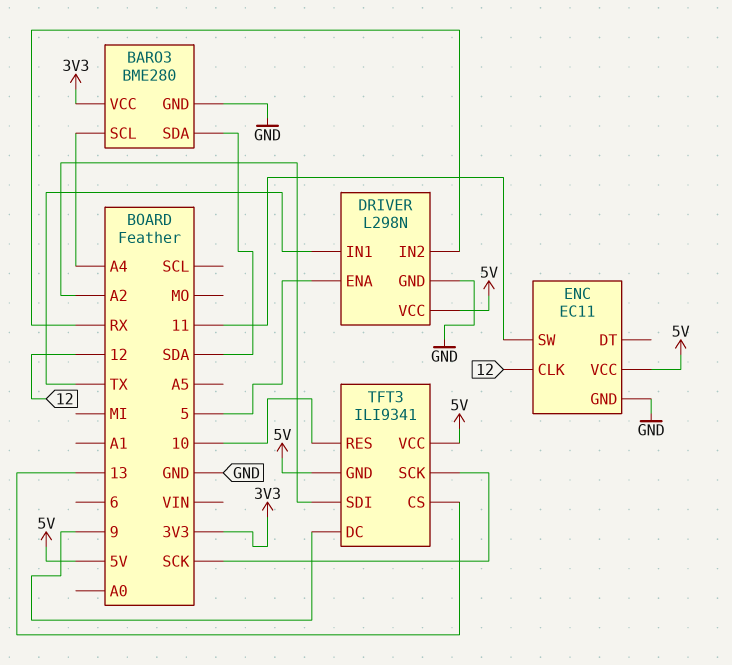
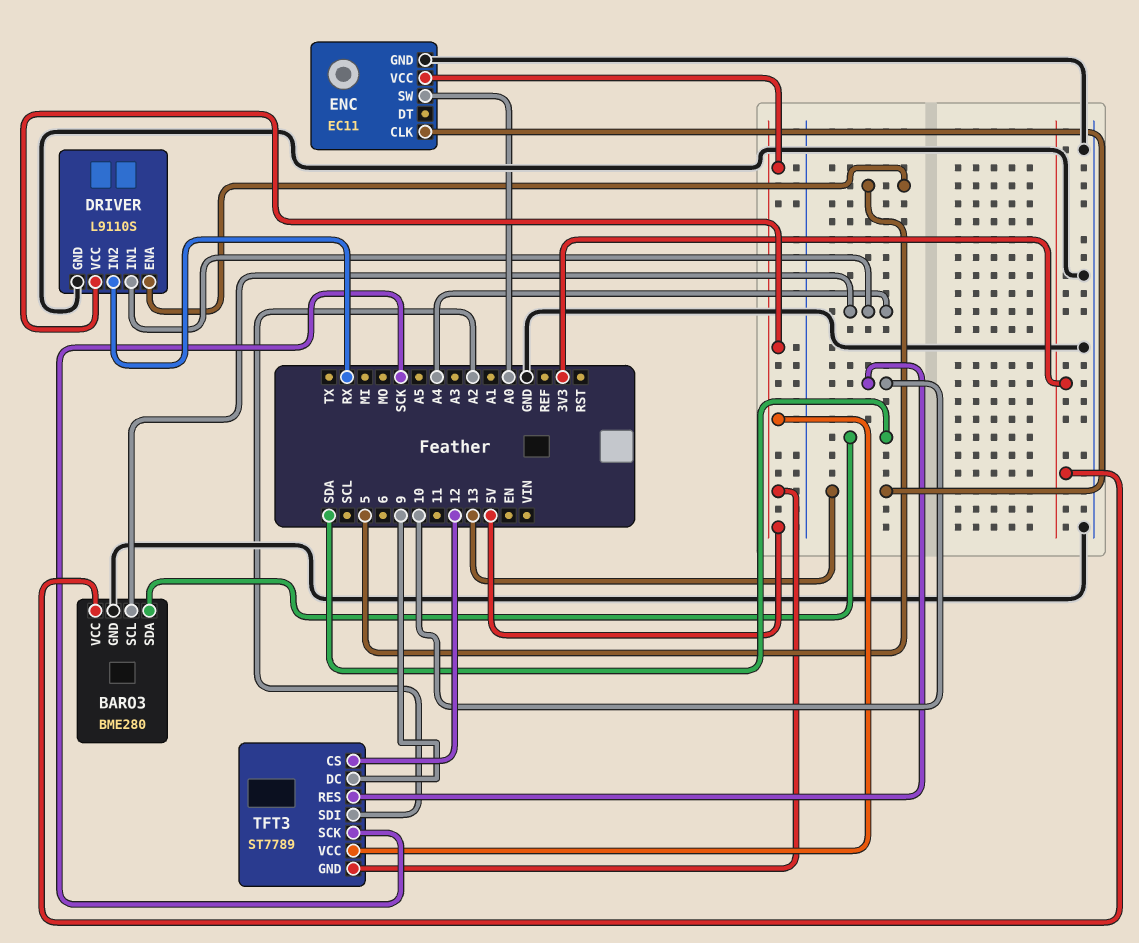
DRIVER: L298N -> L9110S
DRIVER pin IN1: TX -> A4
ENC pin CLK: 12 -> 13
ENC pin SW: 11 -> A0
TFT3: ILI9341 -> ST7789
TFT3 pin CS: 13 -> 12

